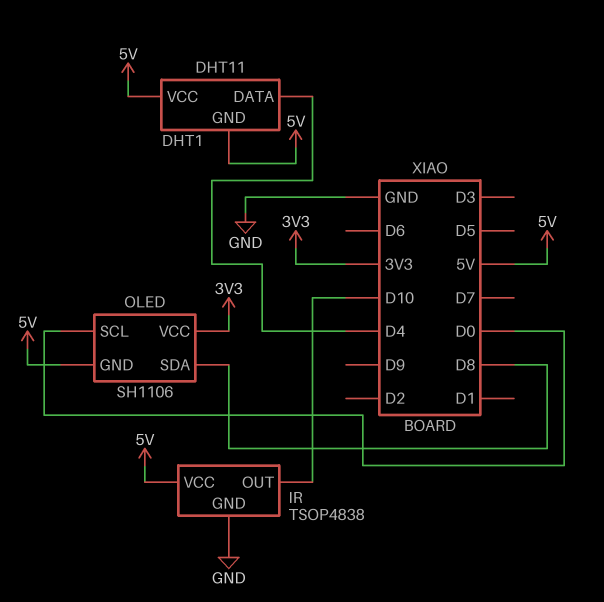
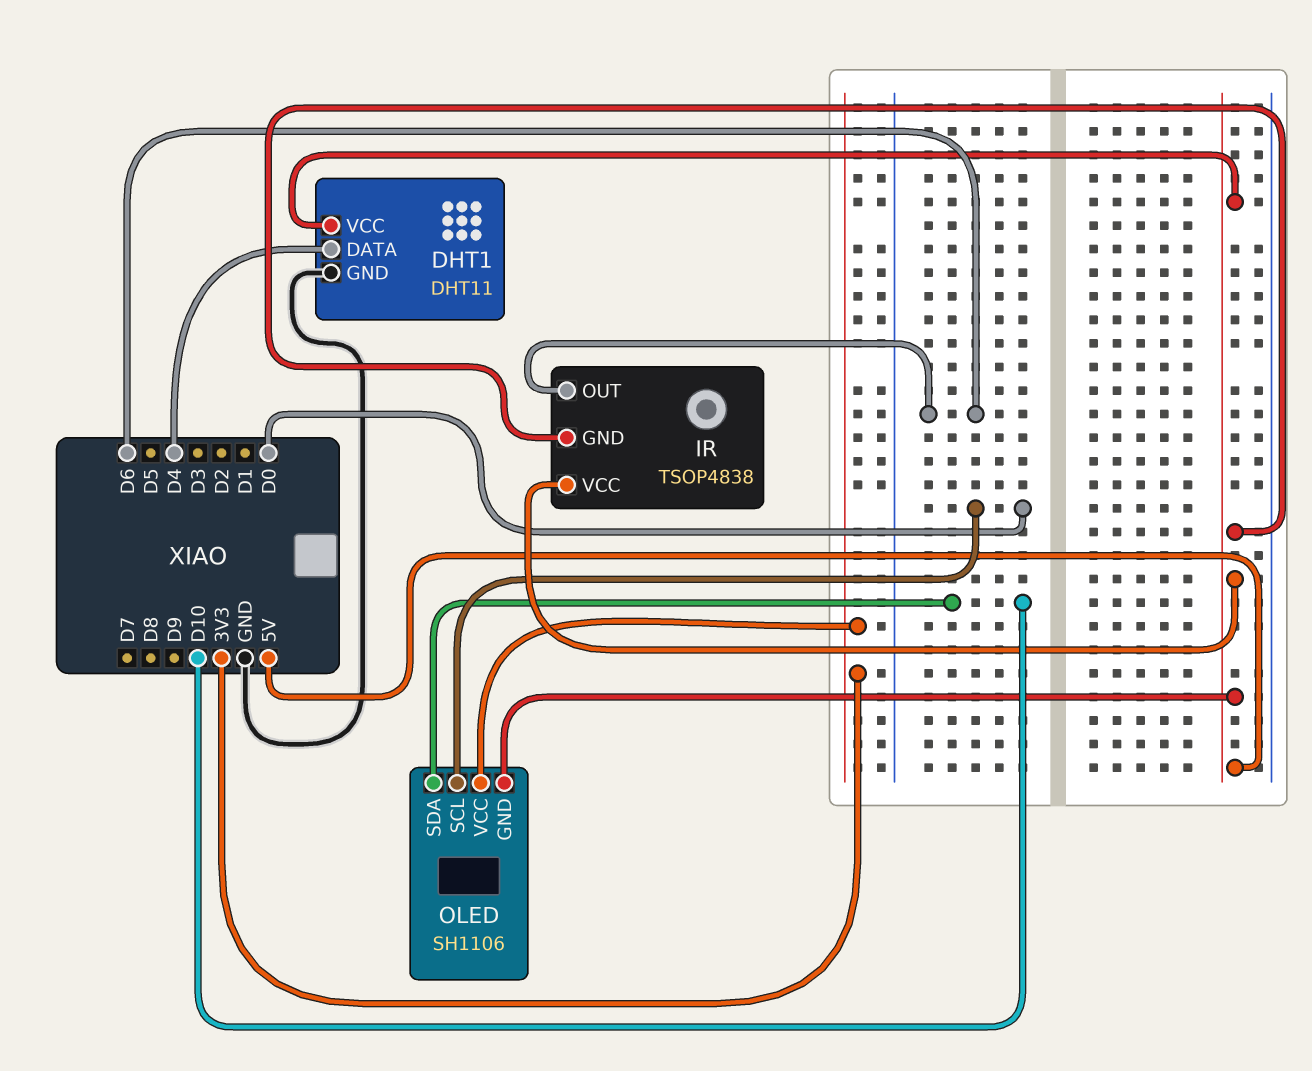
DHT1 pin GND: 5V -> GND
IR pin GND: GND -> 5V
IR pin OUT: D10 -> D6
OLED pin SDA: D8 -> D10

